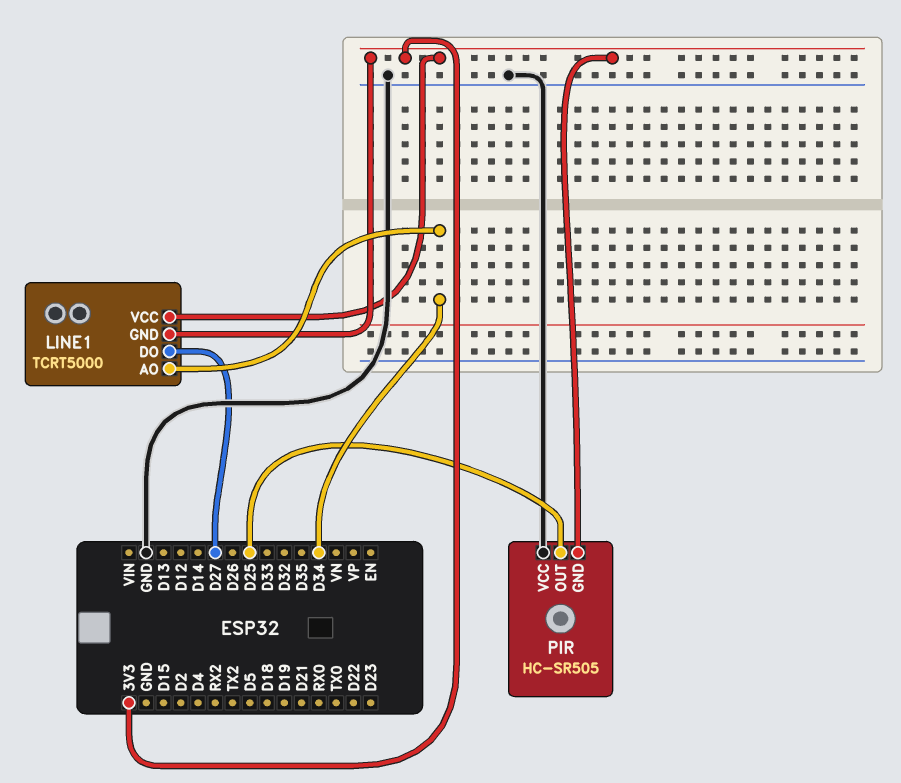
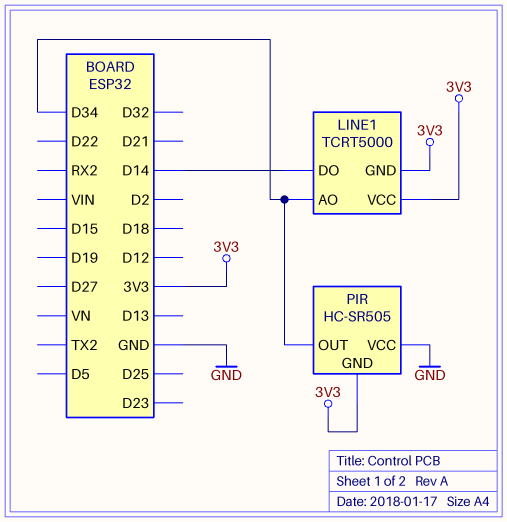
LINE1 pin DO: D27 -> D14
PIR pin OUT: D25 -> D34

